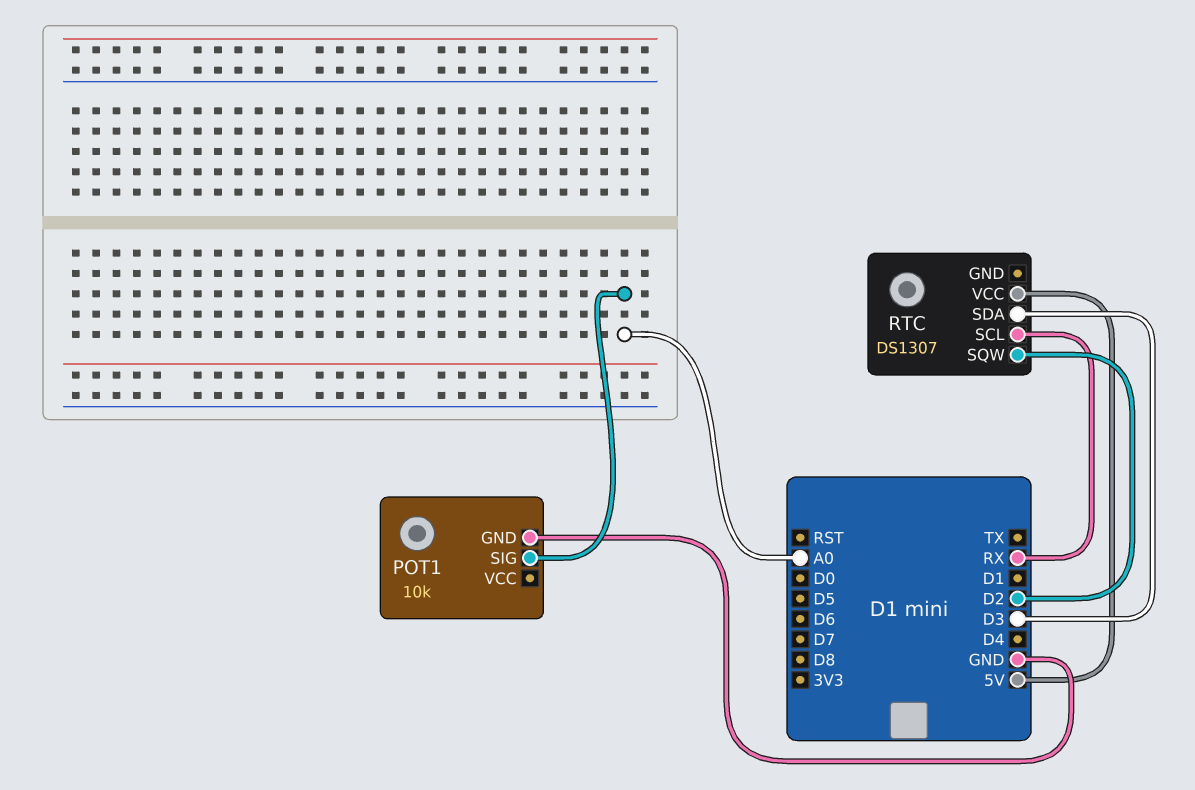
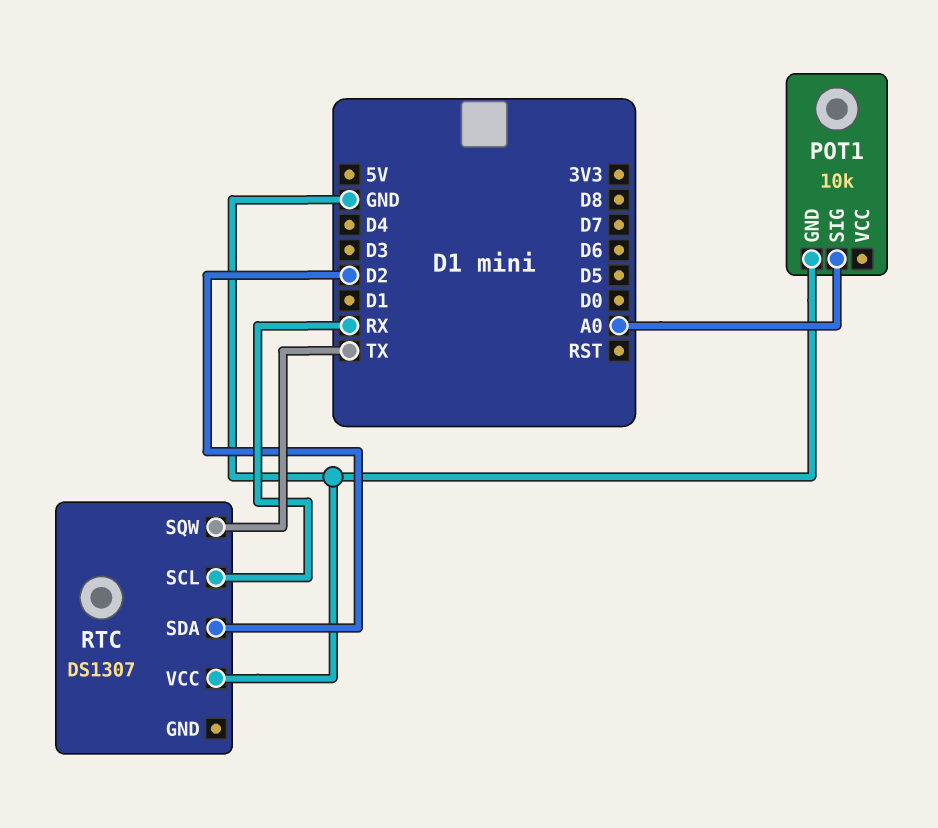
RTC pin SDA: D3 -> D2
RTC pin SQW: D2 -> TX
RTC pin VCC: 5V -> GND

